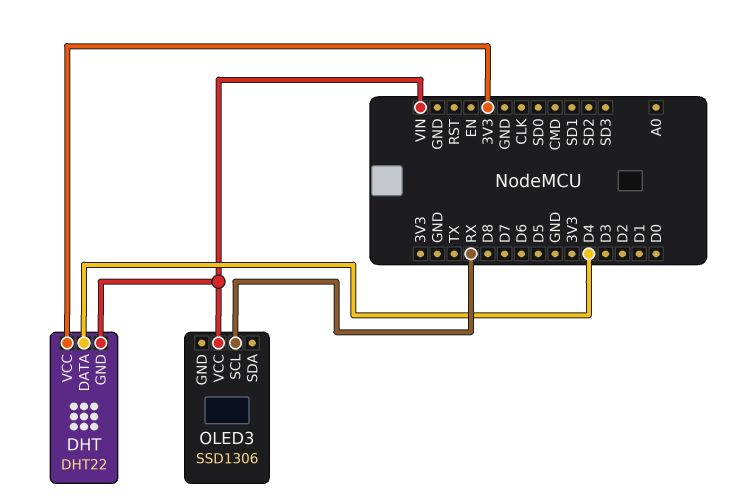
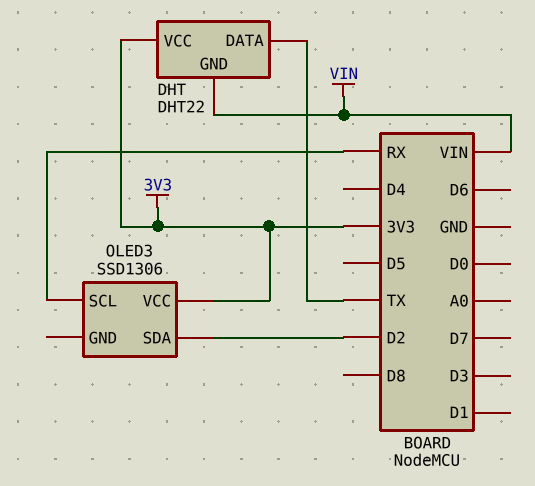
DHT pin DATA: D4 -> TX
OLED3 pin SDA: none -> D2
OLED3 pin VCC: VIN -> 3V3

